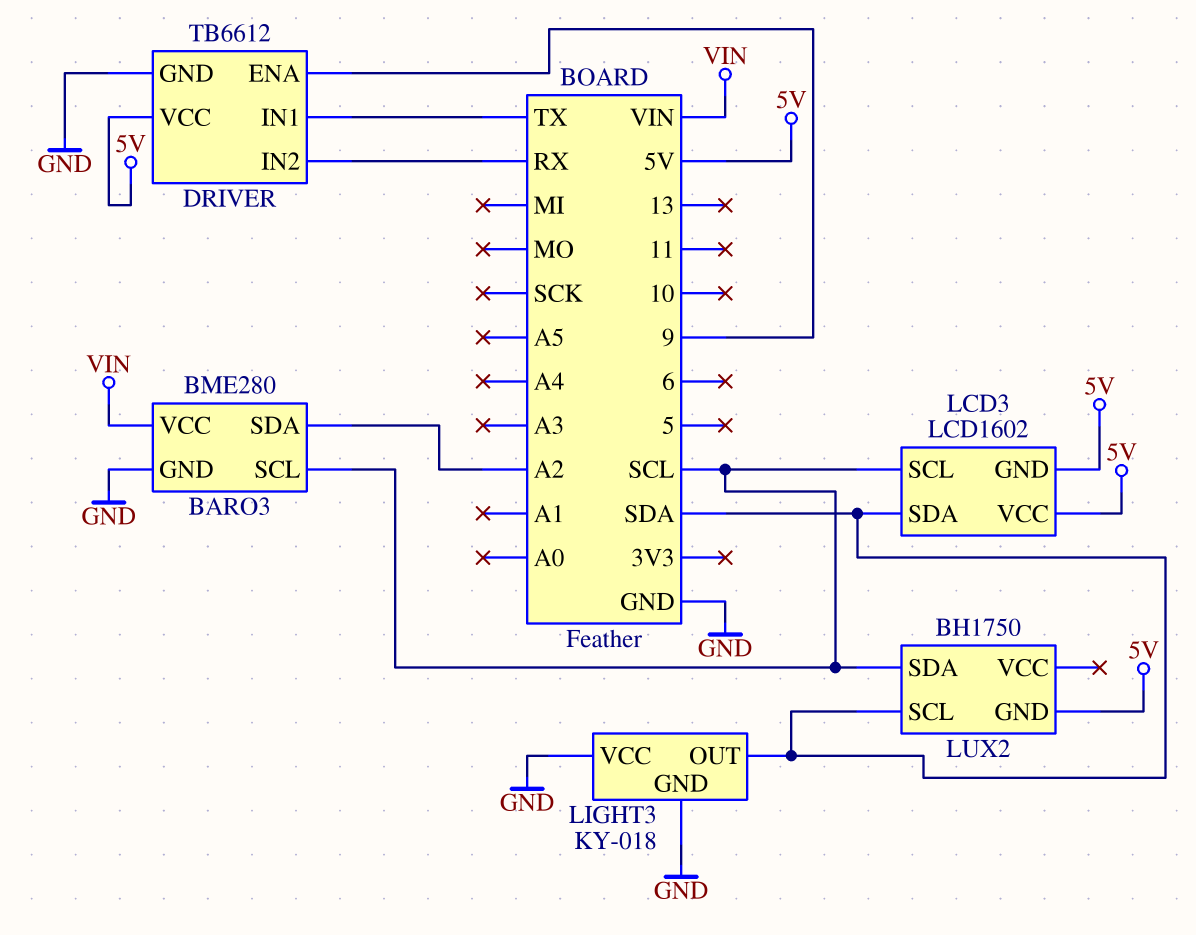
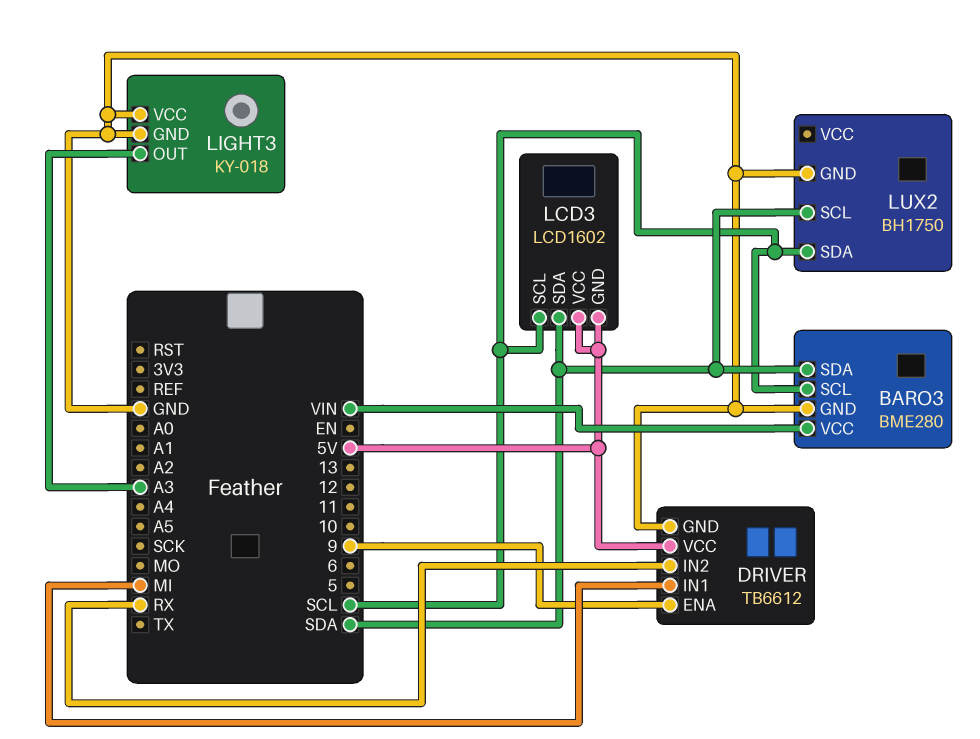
BARO3 pin SDA: A2 -> SDA
DRIVER pin IN1: TX -> MI
LIGHT3 pin OUT: SDA -> A3
LUX2 pin GND: 5V -> GND

